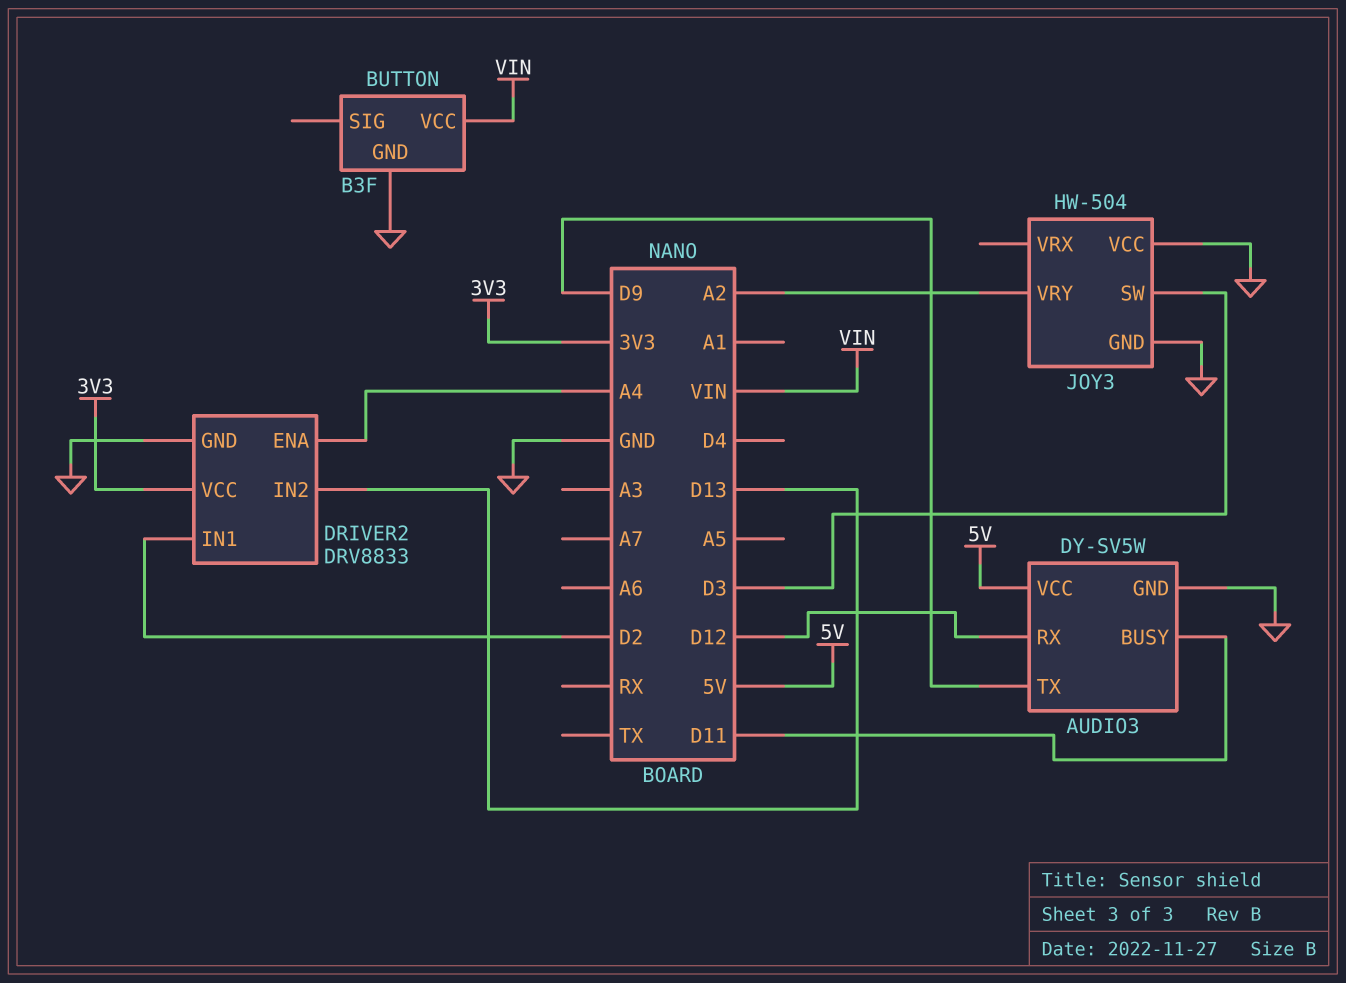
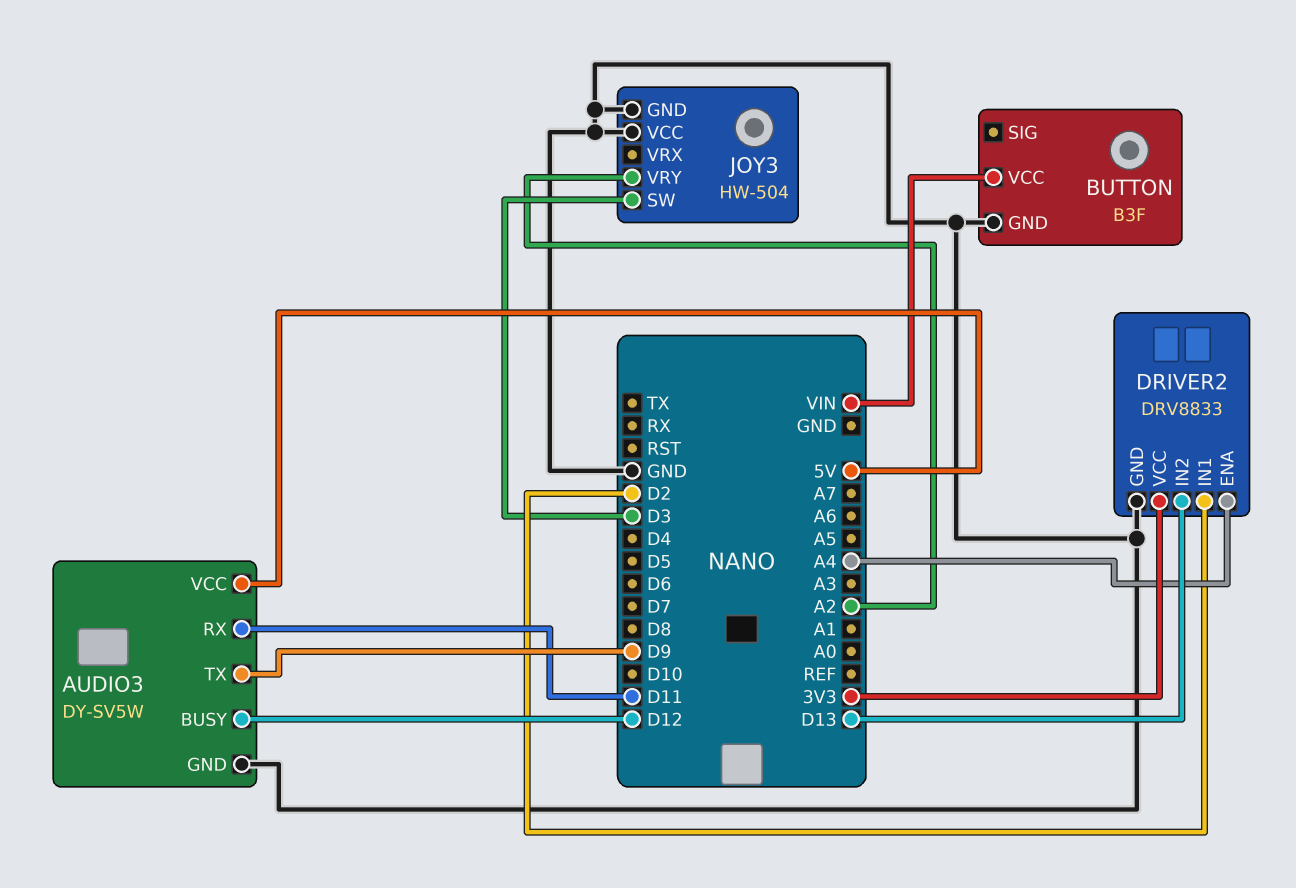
AUDIO3 pin BUSY: D11 -> D12
AUDIO3 pin RX: D12 -> D11

